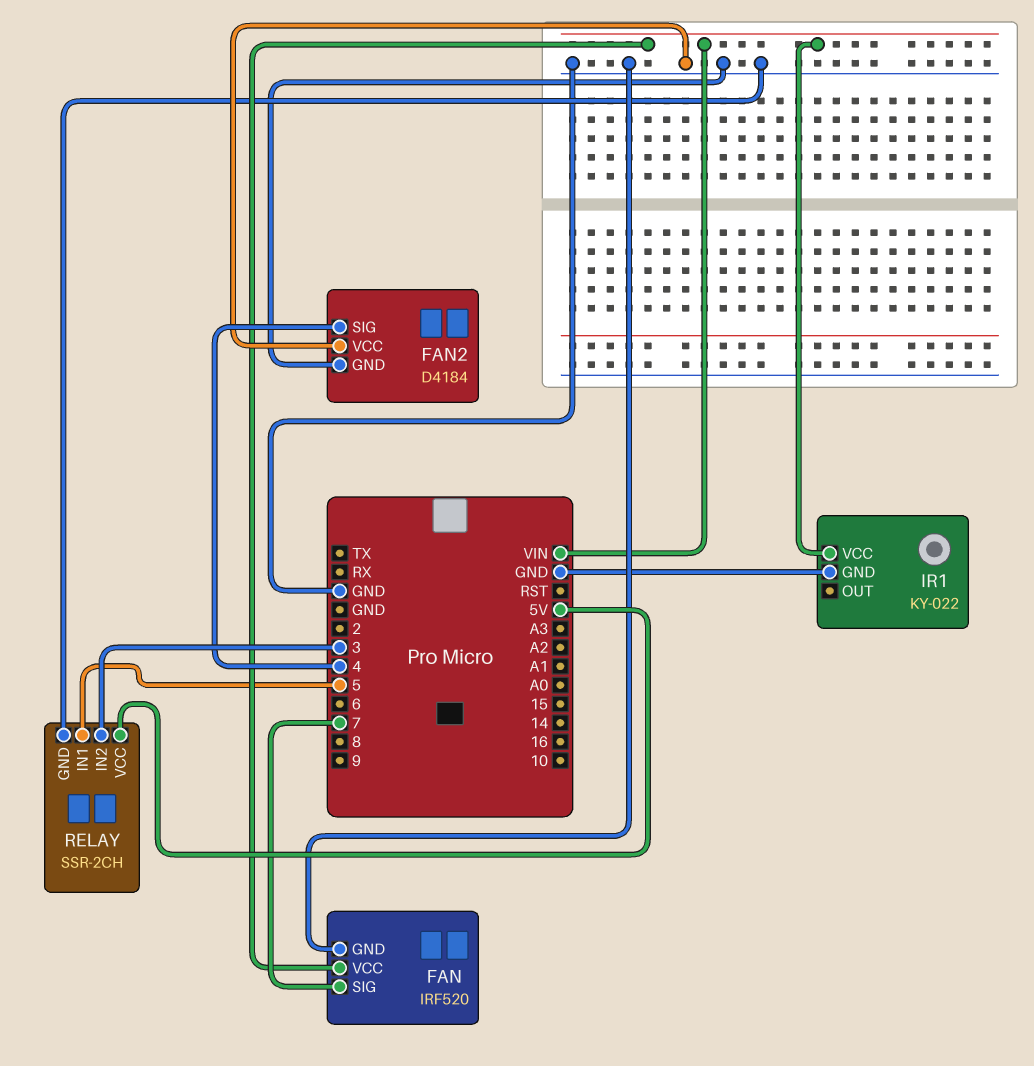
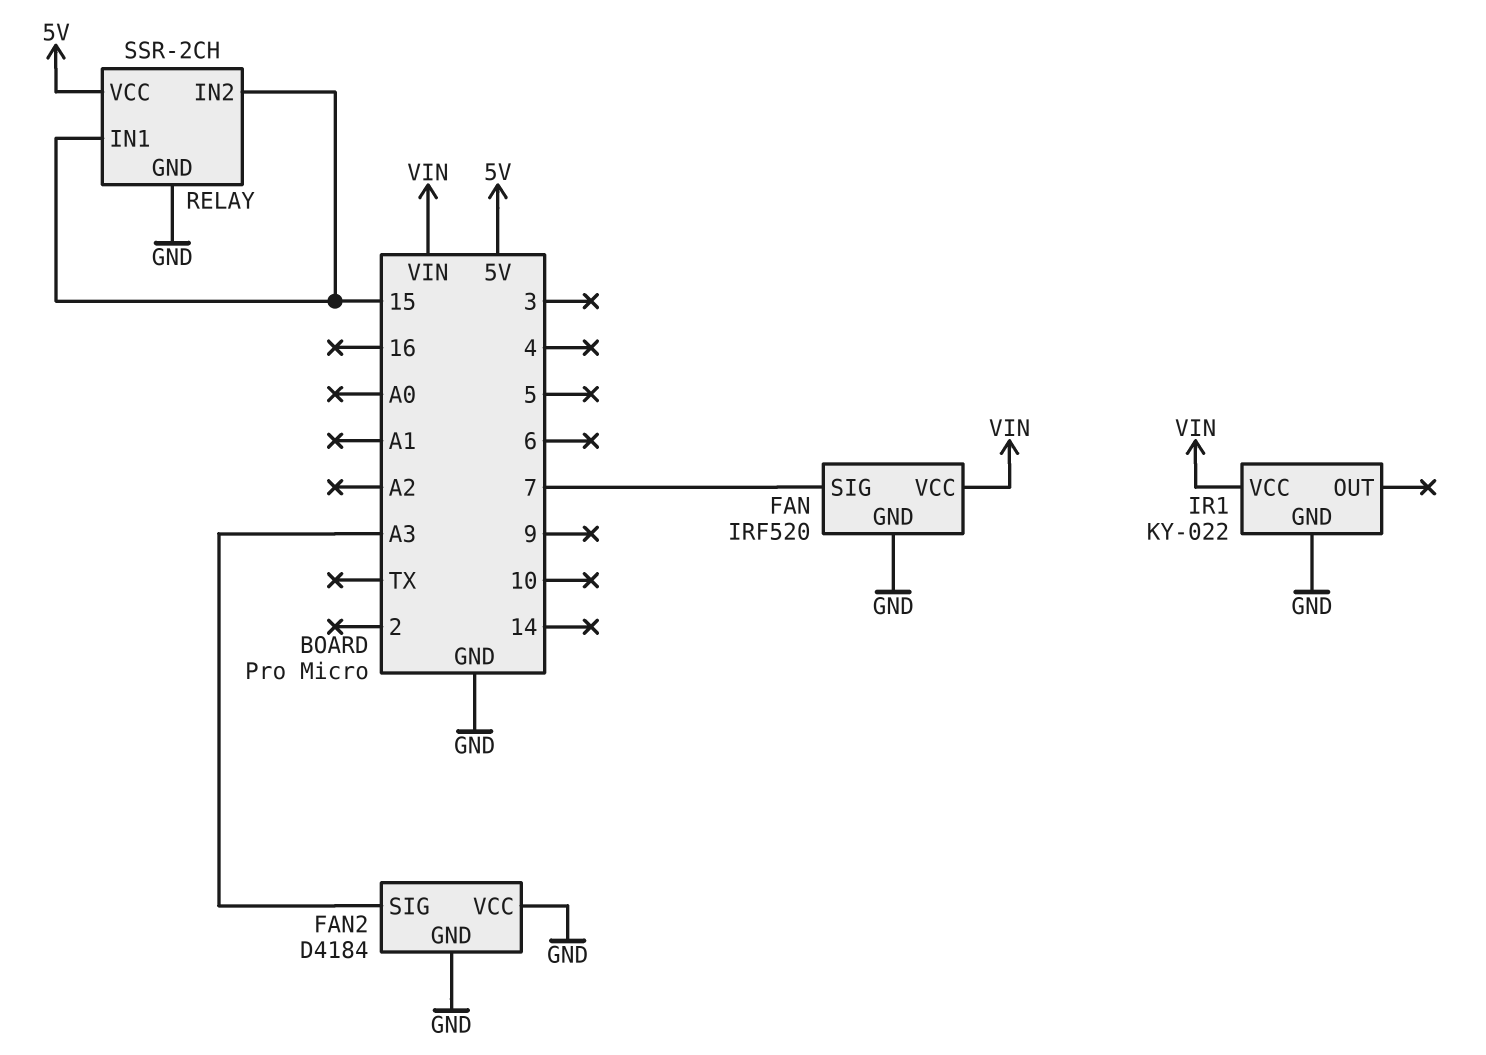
FAN2 pin SIG: 4 -> A3
RELAY pin IN1: 5 -> 15
RELAY pin IN2: 3 -> 15

